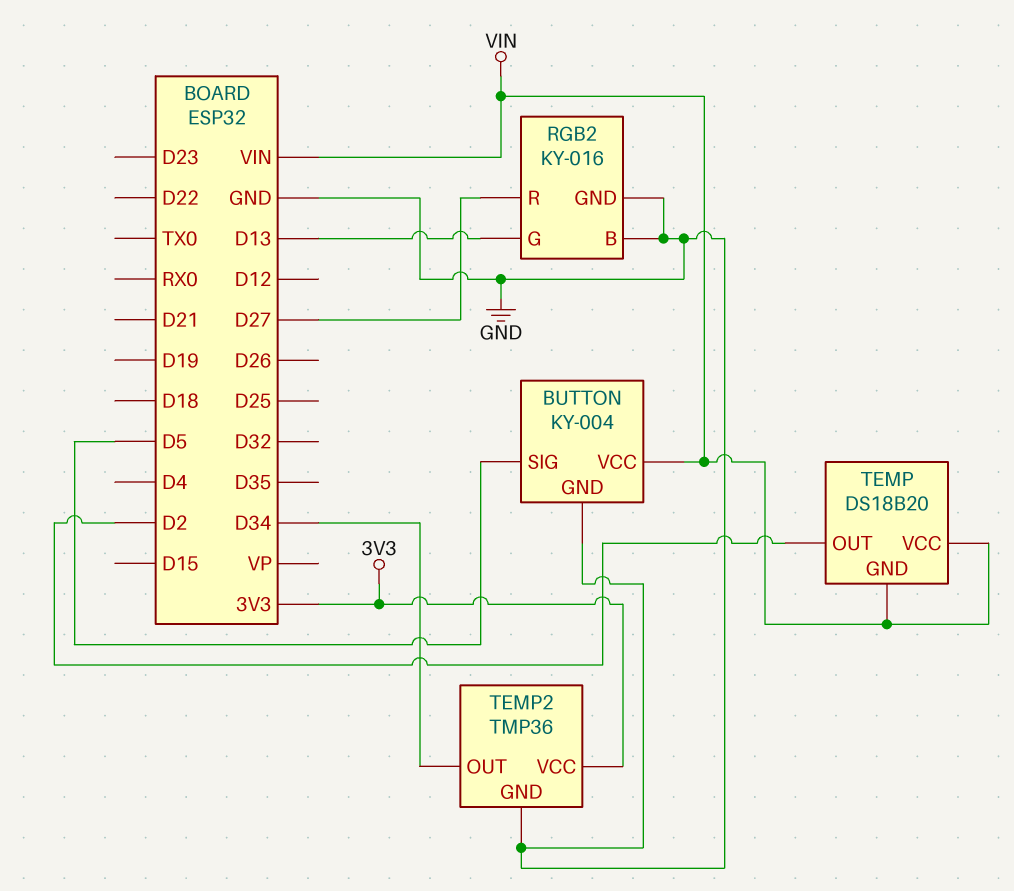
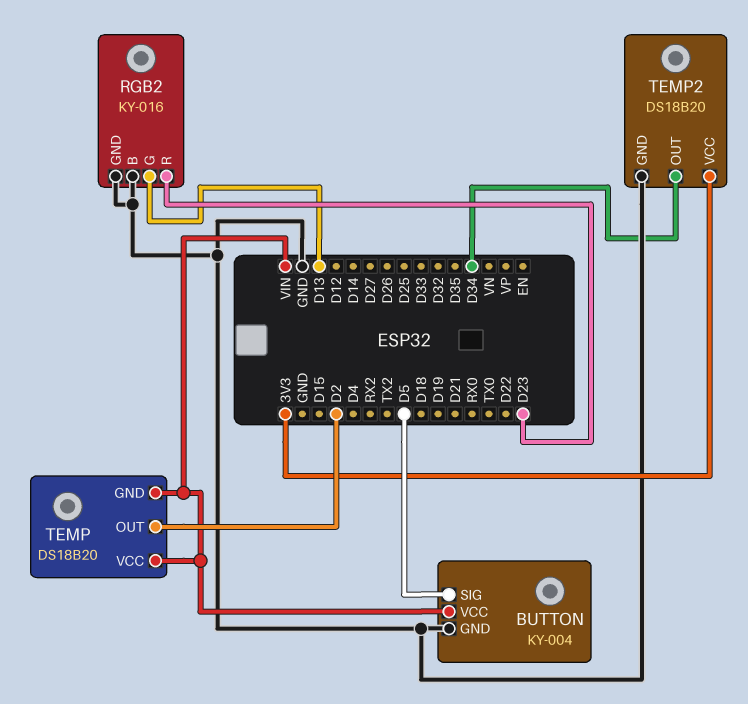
RGB2 pin R: D27 -> D23
TEMP2: TMP36 -> DS18B20

